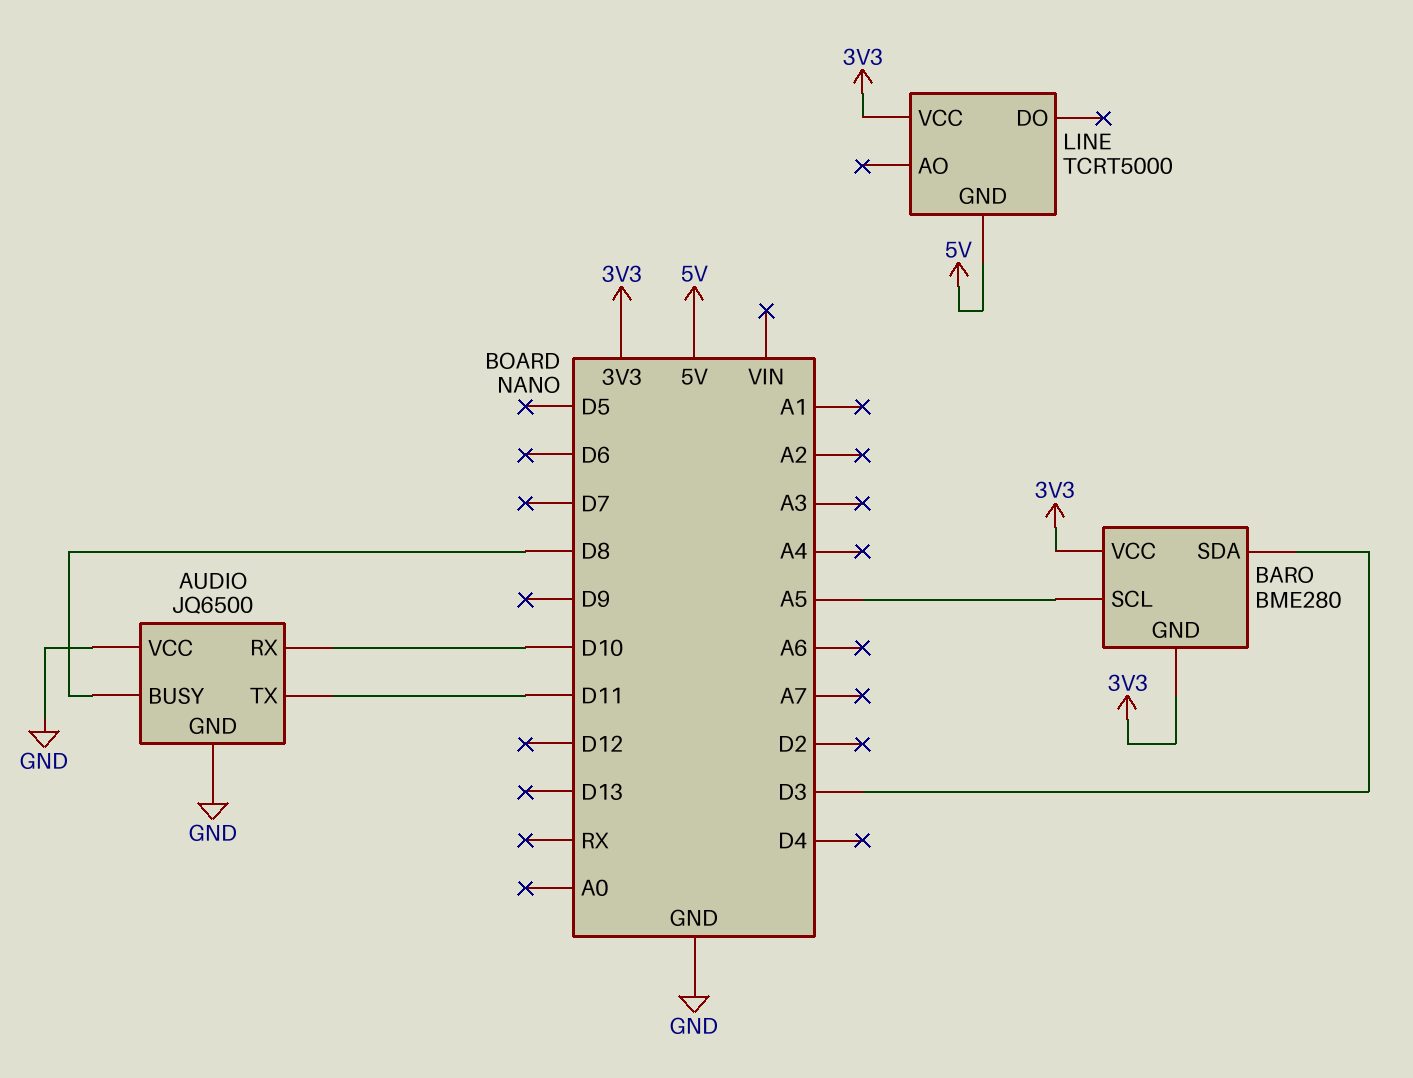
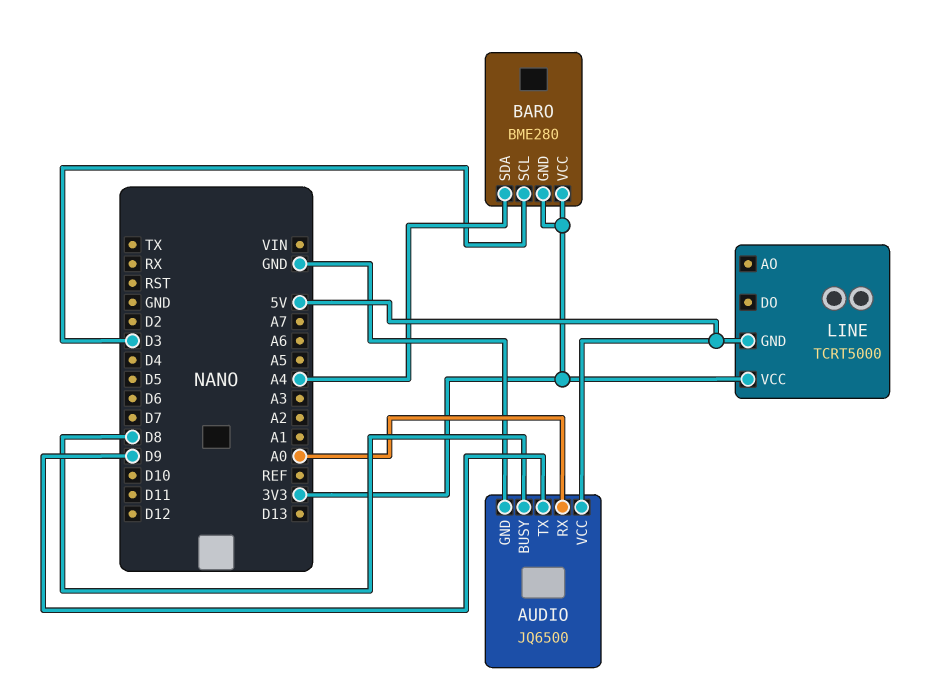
AUDIO pin RX: D10 -> A0
AUDIO pin TX: D11 -> D9
AUDIO pin VCC: GND -> 5V
BARO pin SCL: A5 -> D3
BARO pin SDA: D3 -> A4

